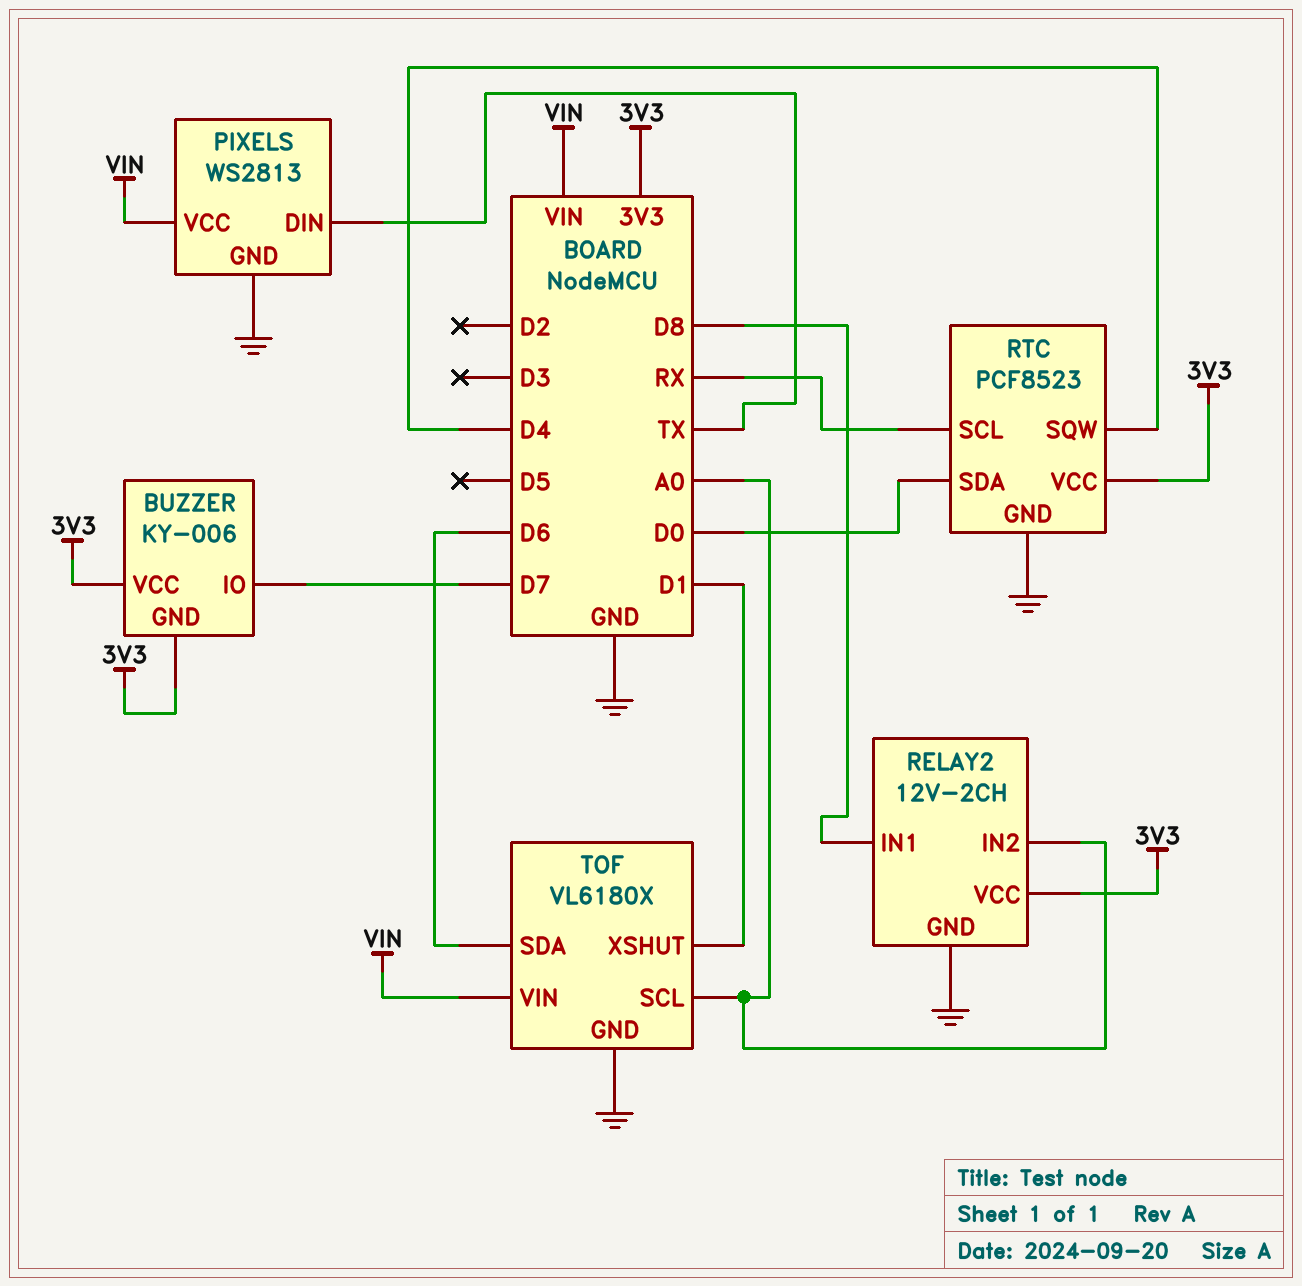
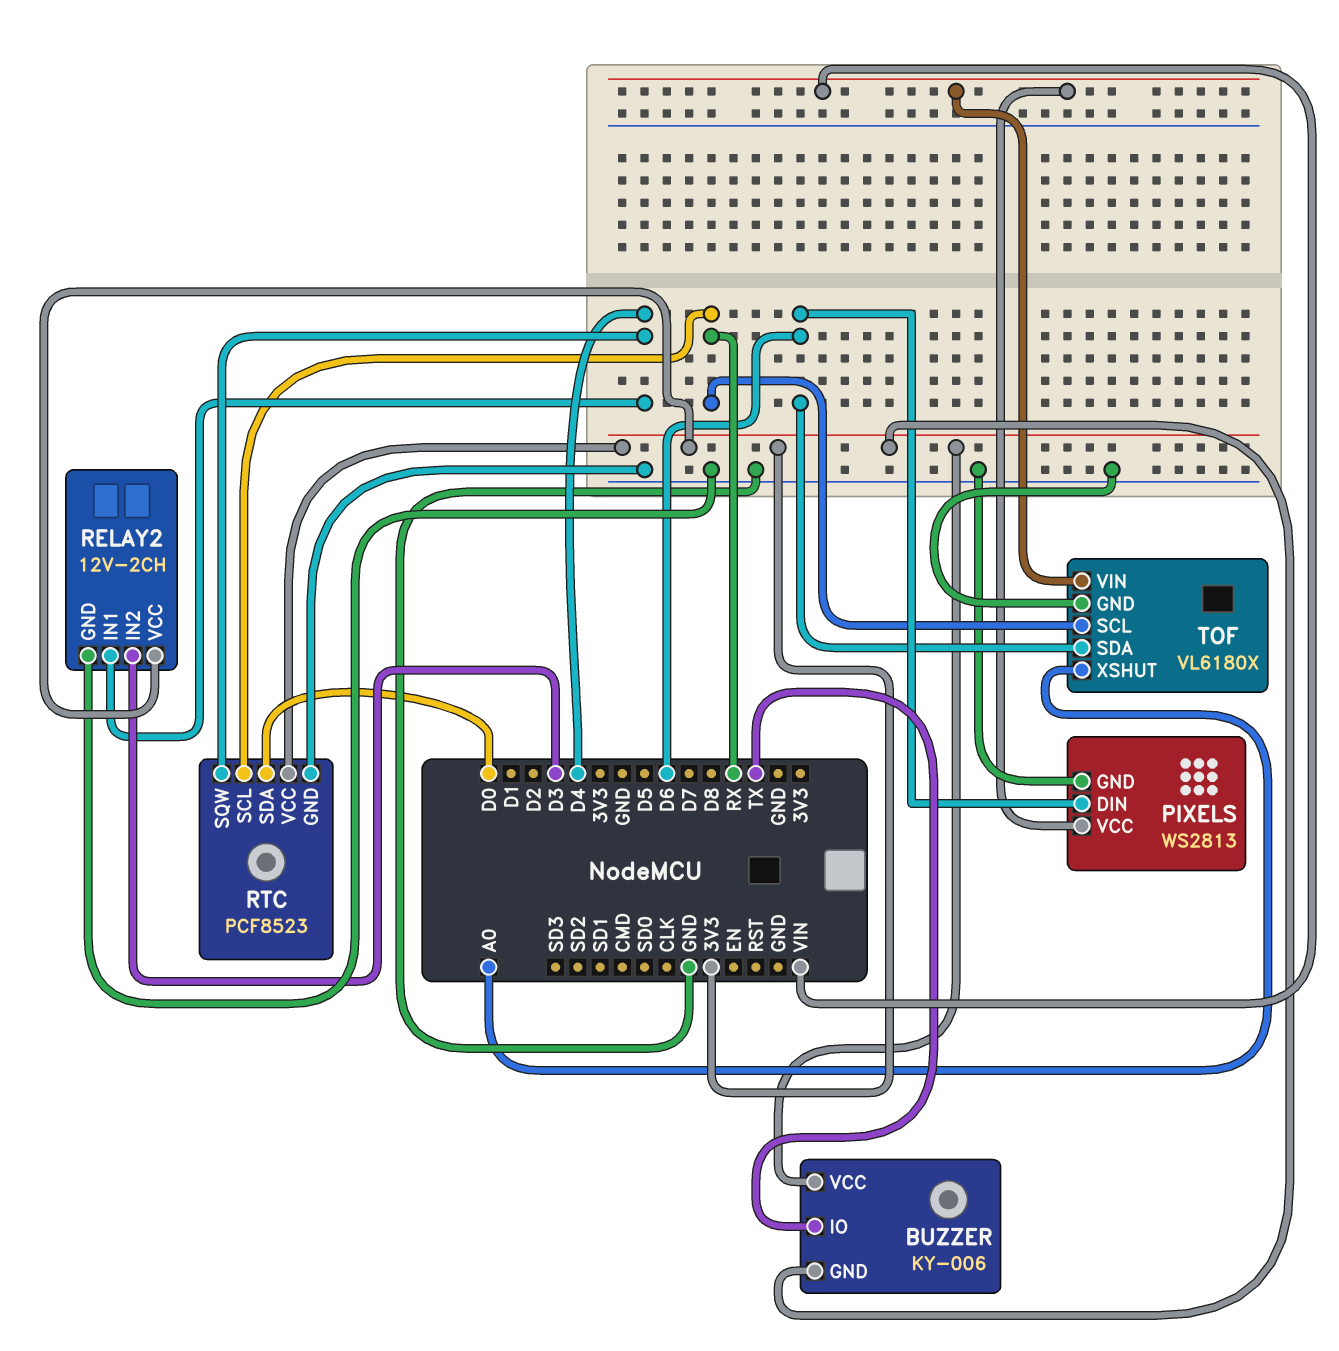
BUZZER pin IO: D7 -> TX
PIXELS pin DIN: TX -> D6
RELAY2 pin IN1: D8 -> D4
RELAY2 pin IN2: A0 -> D3
TOF pin SCL: A0 -> RX
TOF pin XSHUT: D1 -> A0

